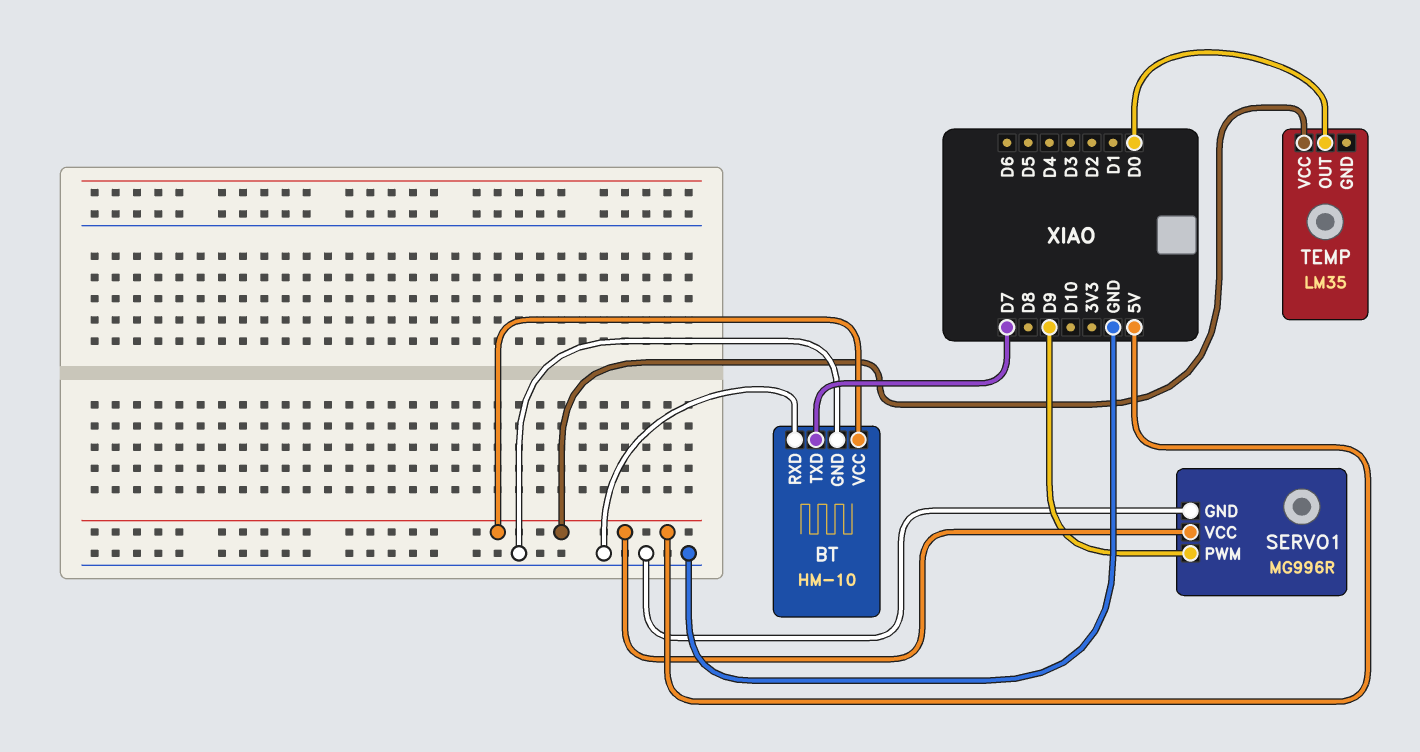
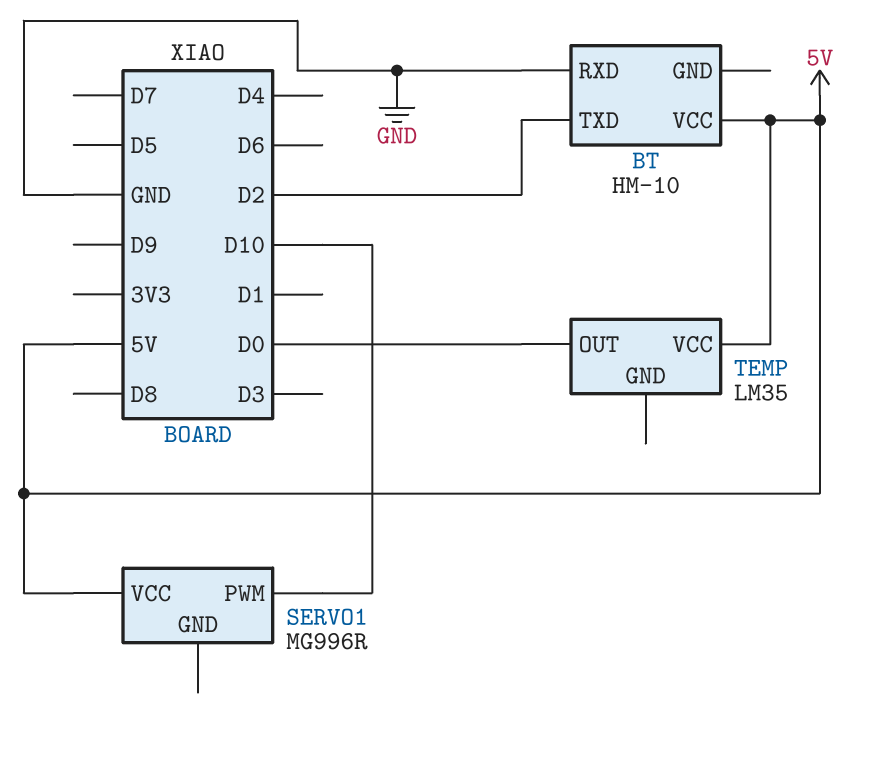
BT pin GND: GND -> none
BT pin TXD: D7 -> D2
SERVO1 pin GND: GND -> none
SERVO1 pin PWM: D9 -> D10

